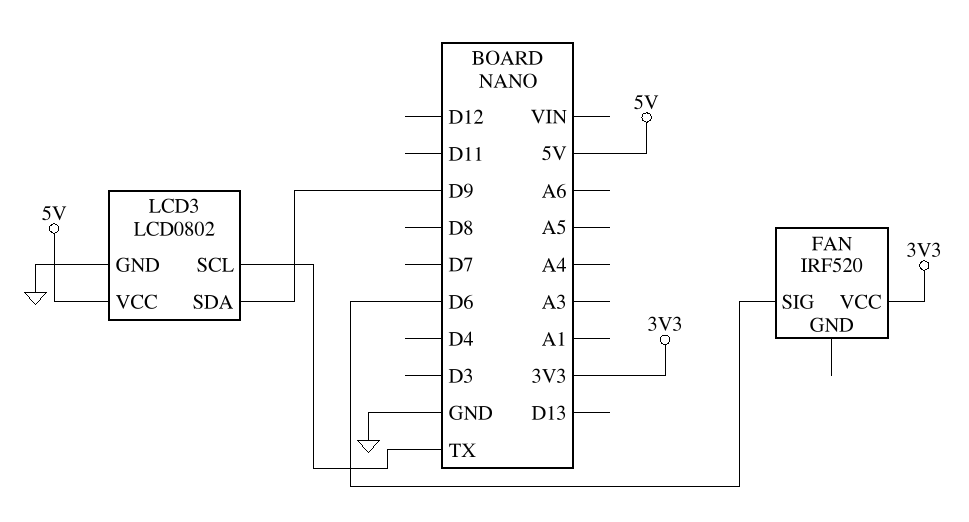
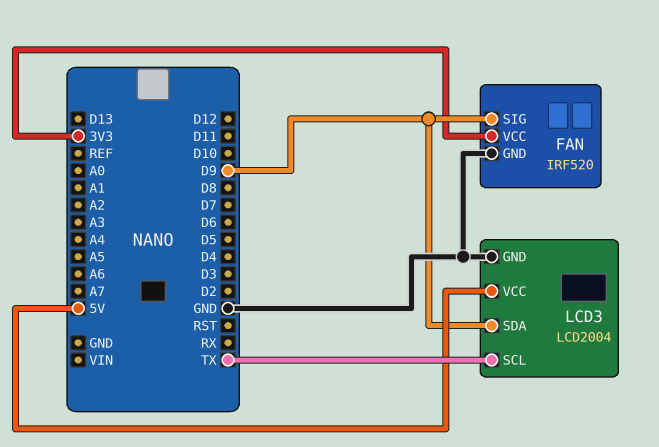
FAN pin GND: none -> GND
FAN pin SIG: D6 -> D9
LCD3: LCD0802 -> LCD2004

